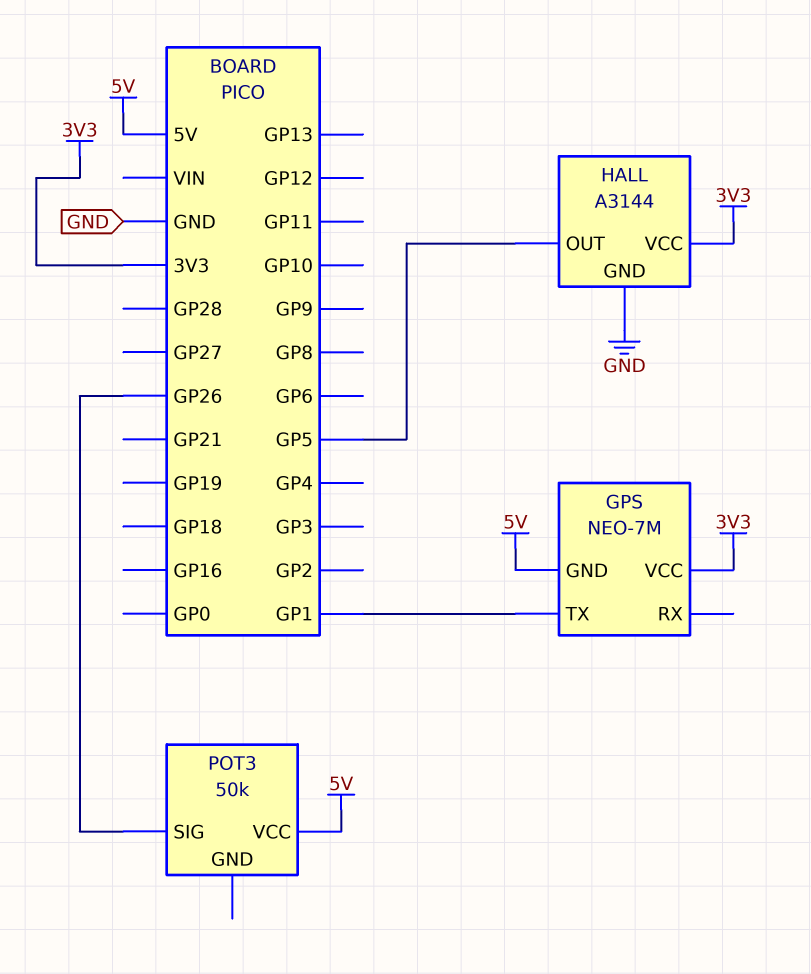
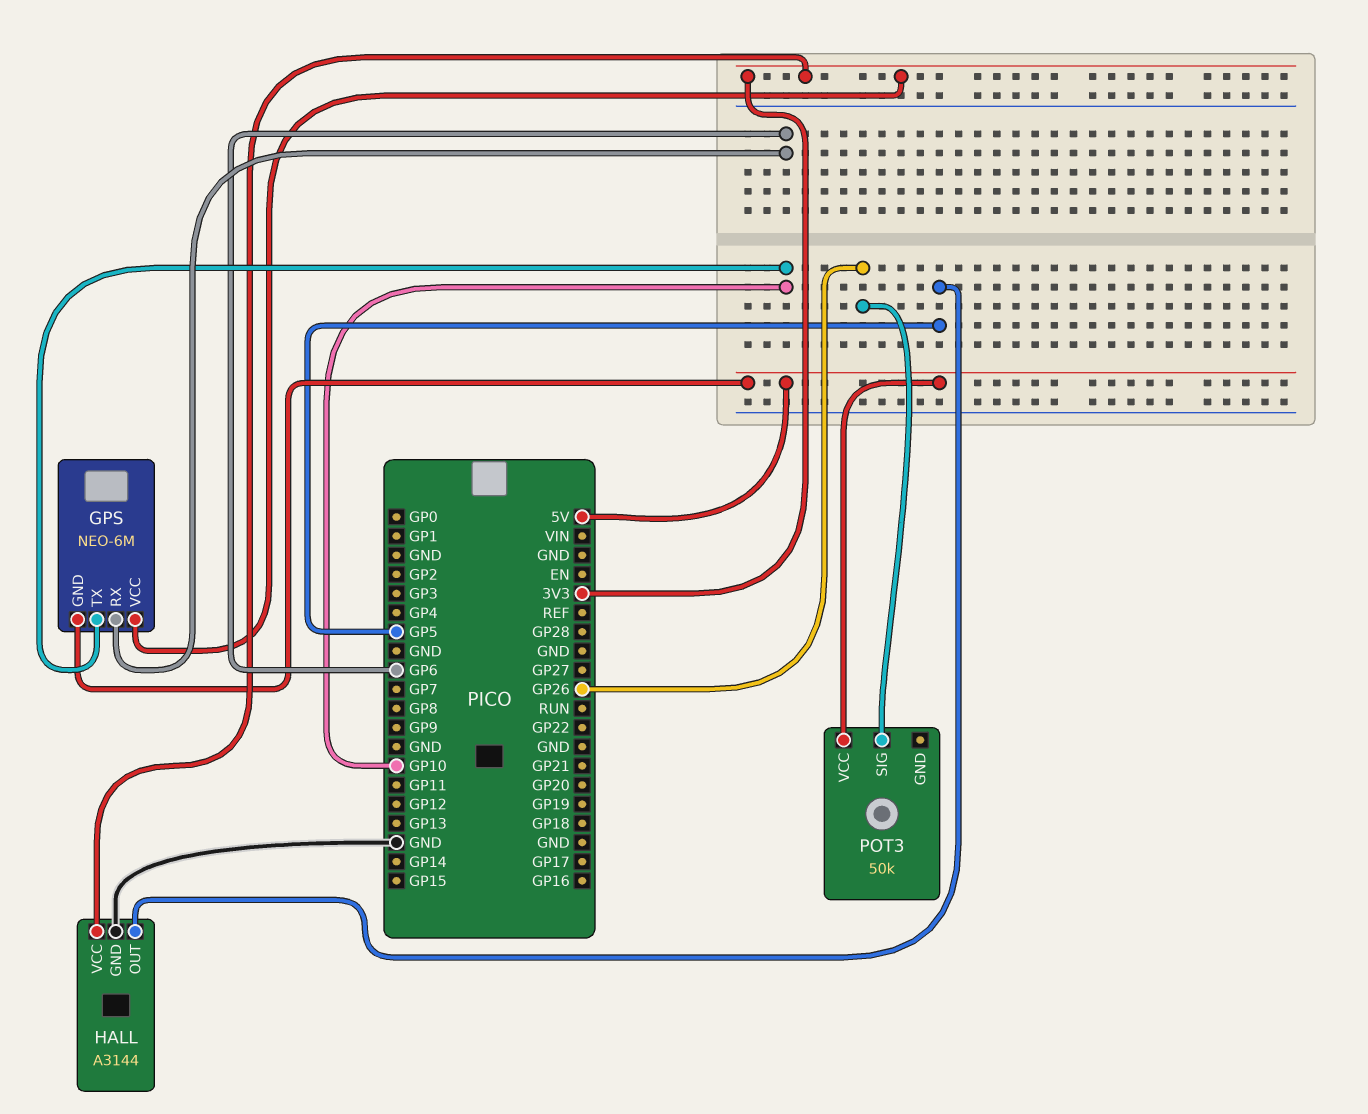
GPS: NEO-7M -> NEO-6M
GPS pin RX: none -> GP6
GPS pin TX: GP1 -> GP10

